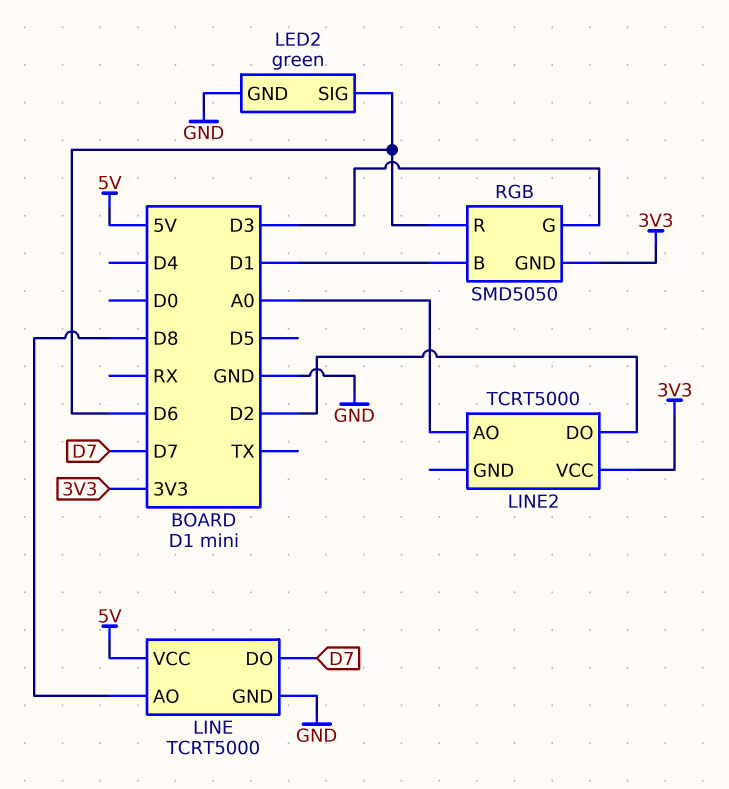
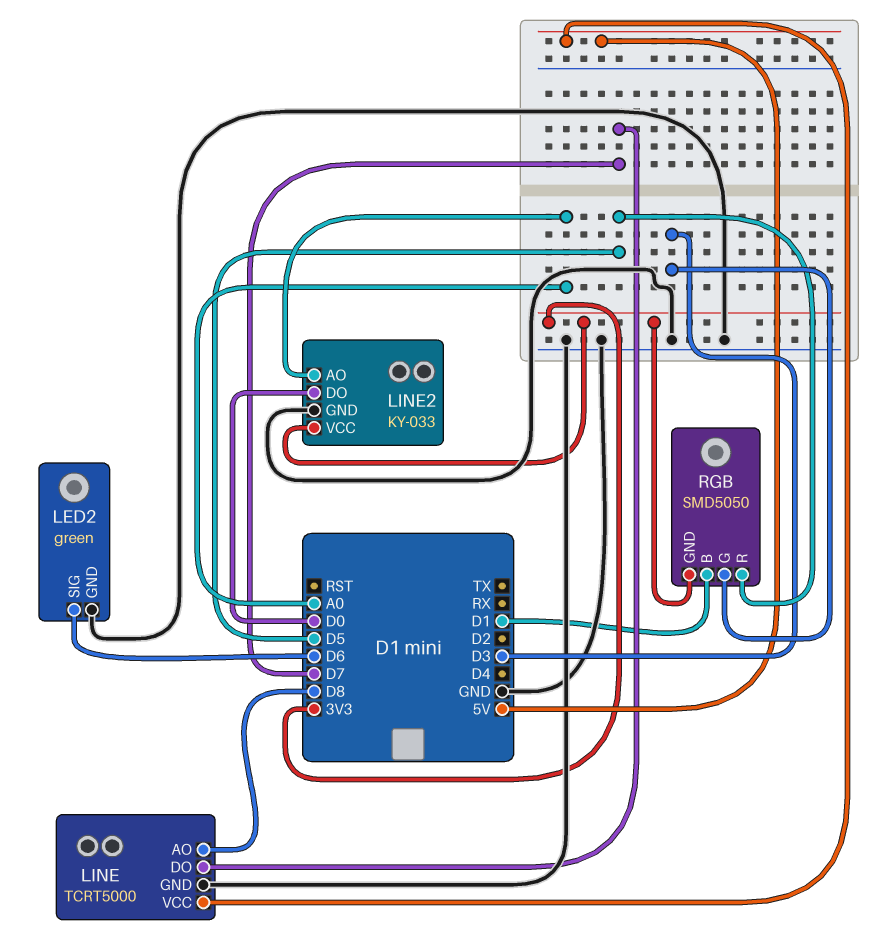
LINE2: TCRT5000 -> KY-033
LINE2 pin DO: D2 -> D0
LINE2 pin GND: none -> GND
RGB pin R: D6 -> D5

